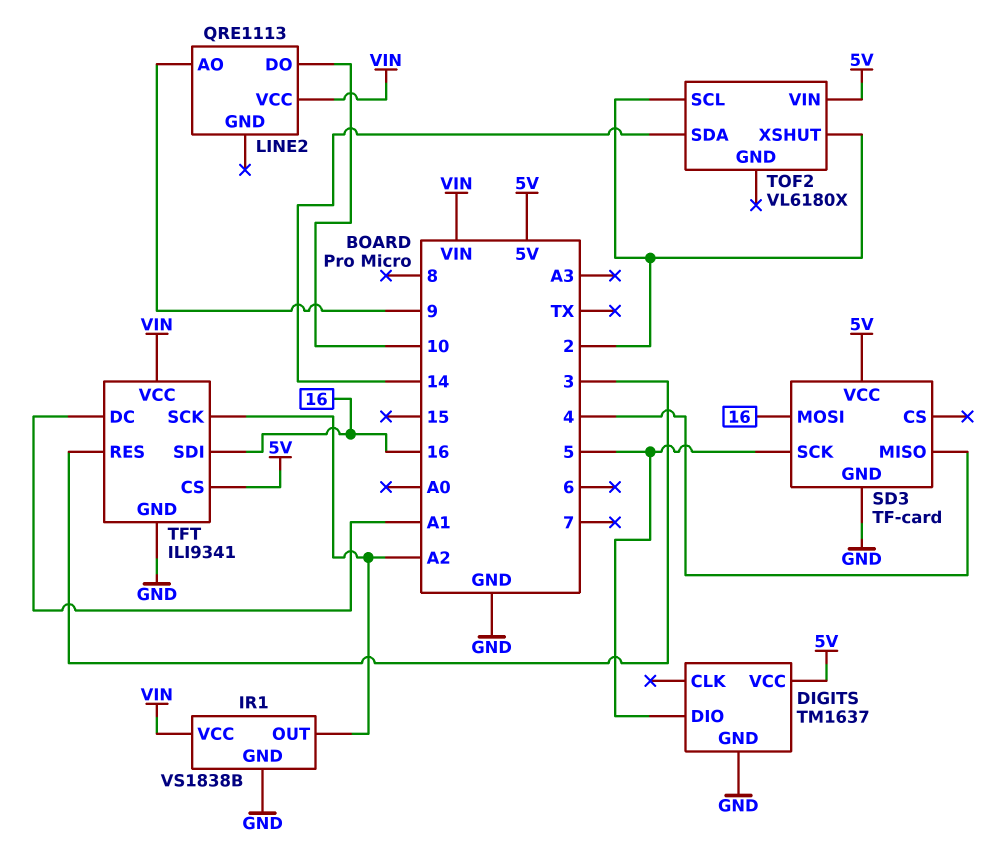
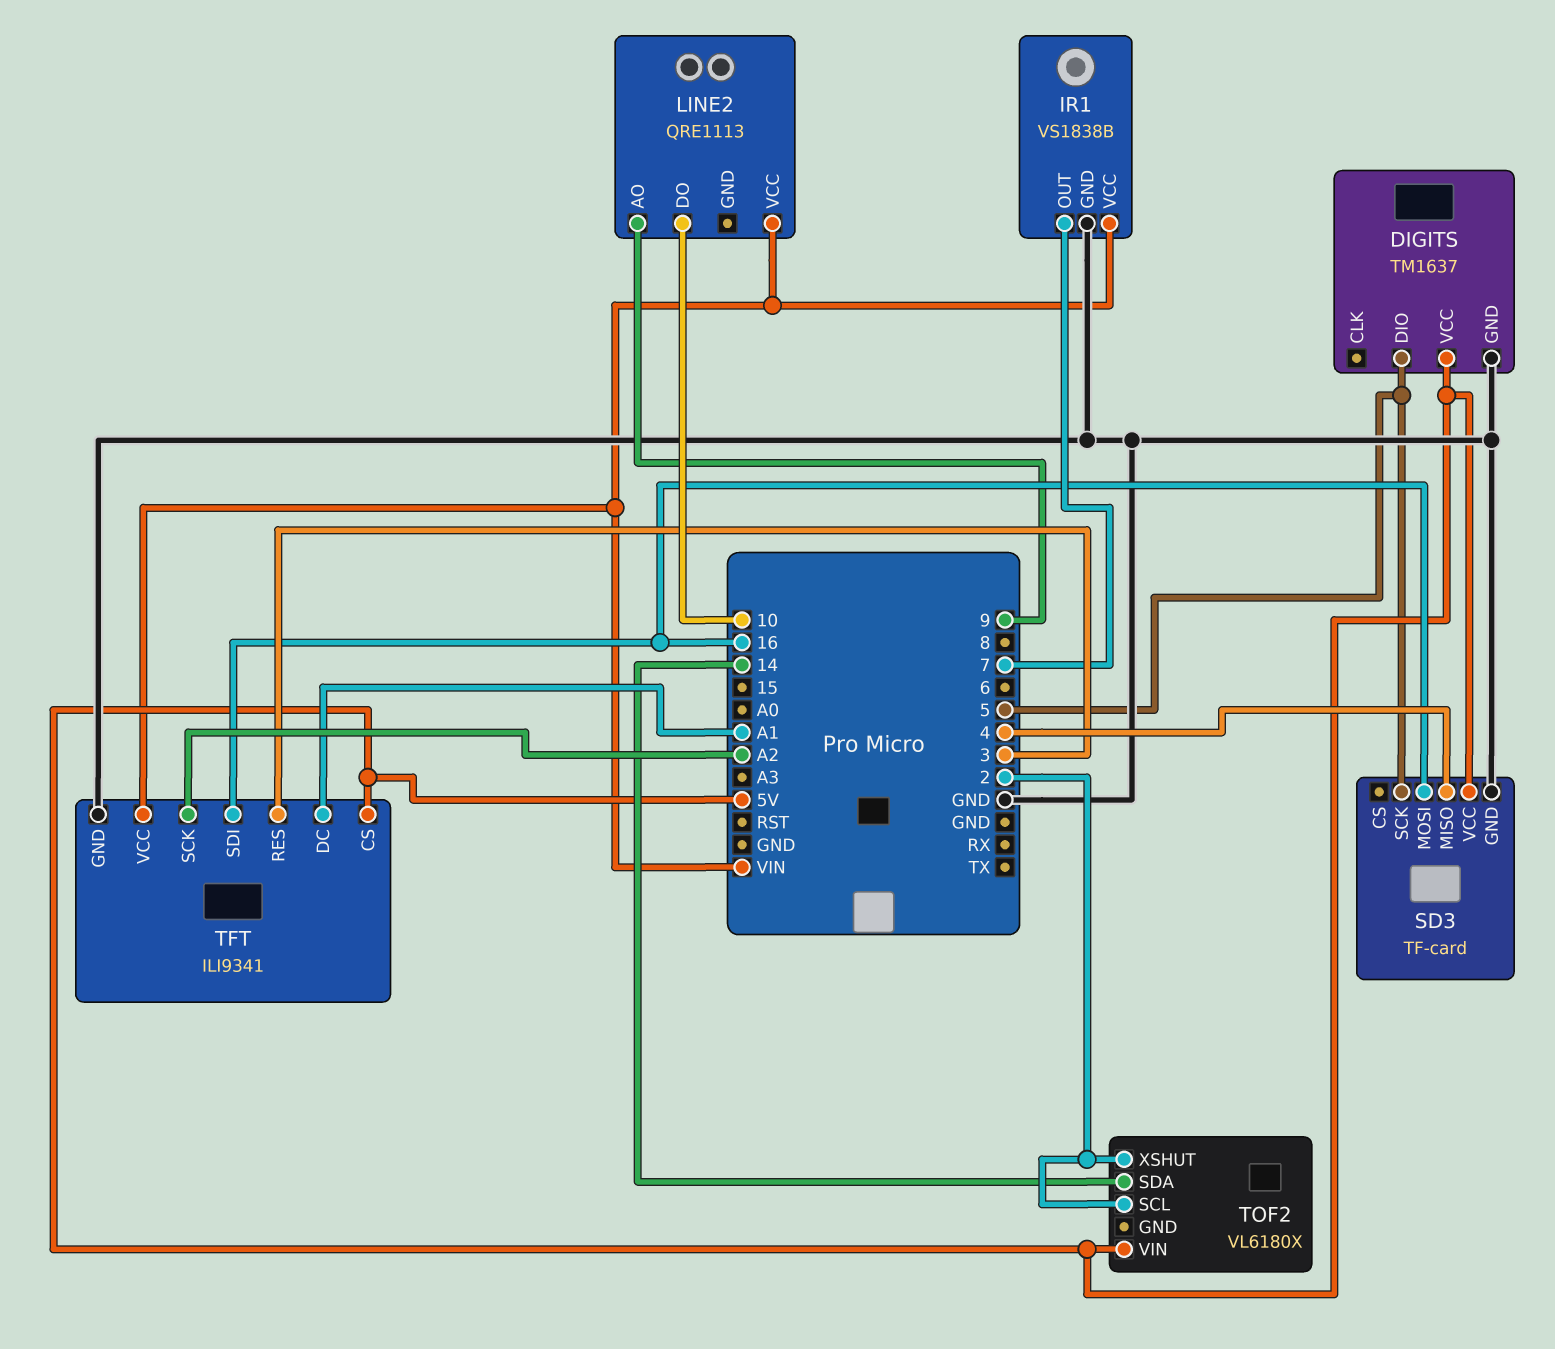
IR1 pin OUT: A2 -> 7

